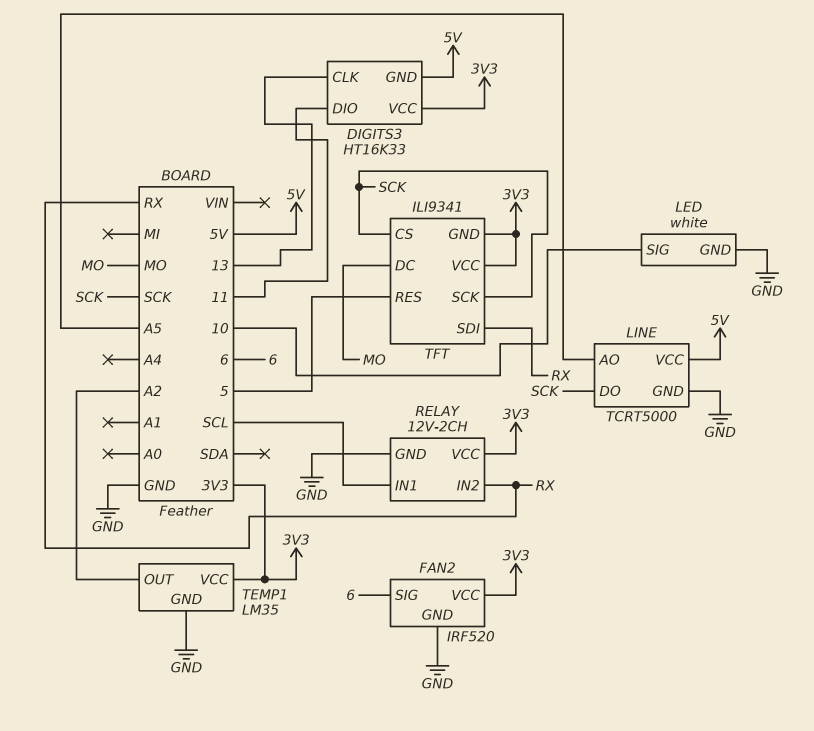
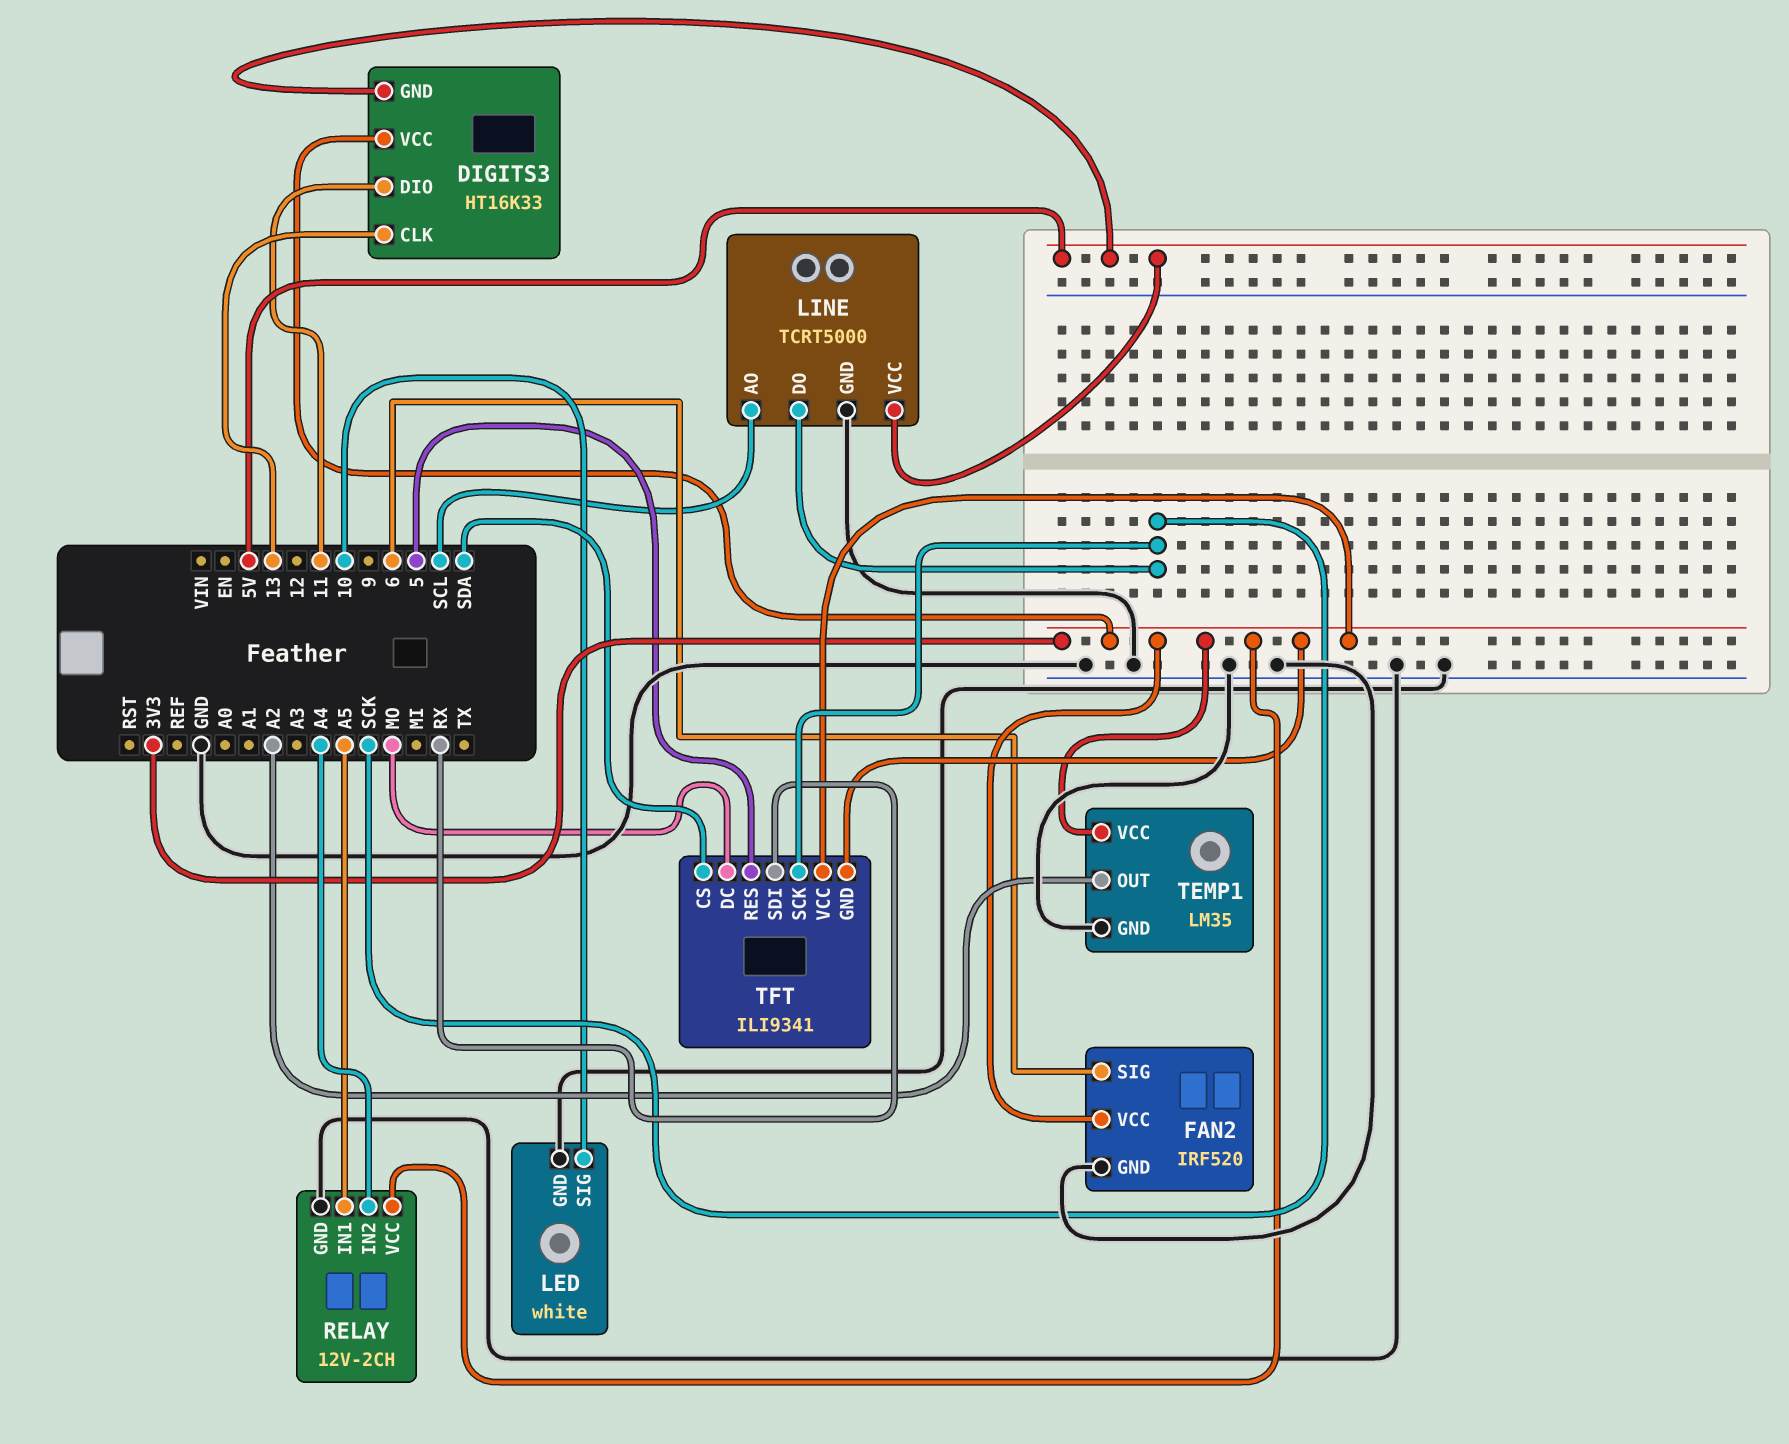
LINE pin AO: A5 -> SCL
RELAY pin IN1: SCL -> A5
RELAY pin IN2: RX -> A4
TFT pin CS: SCK -> SDA

